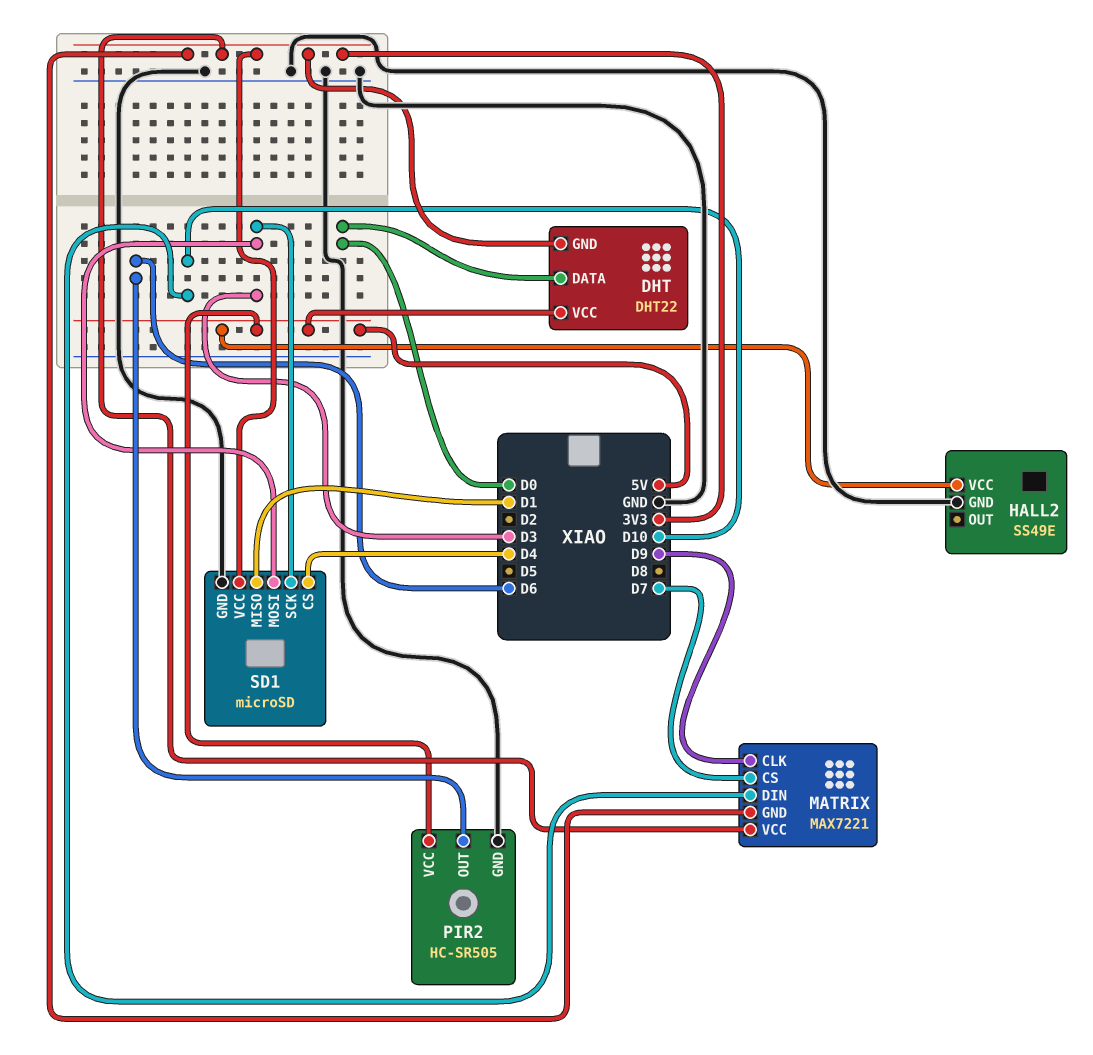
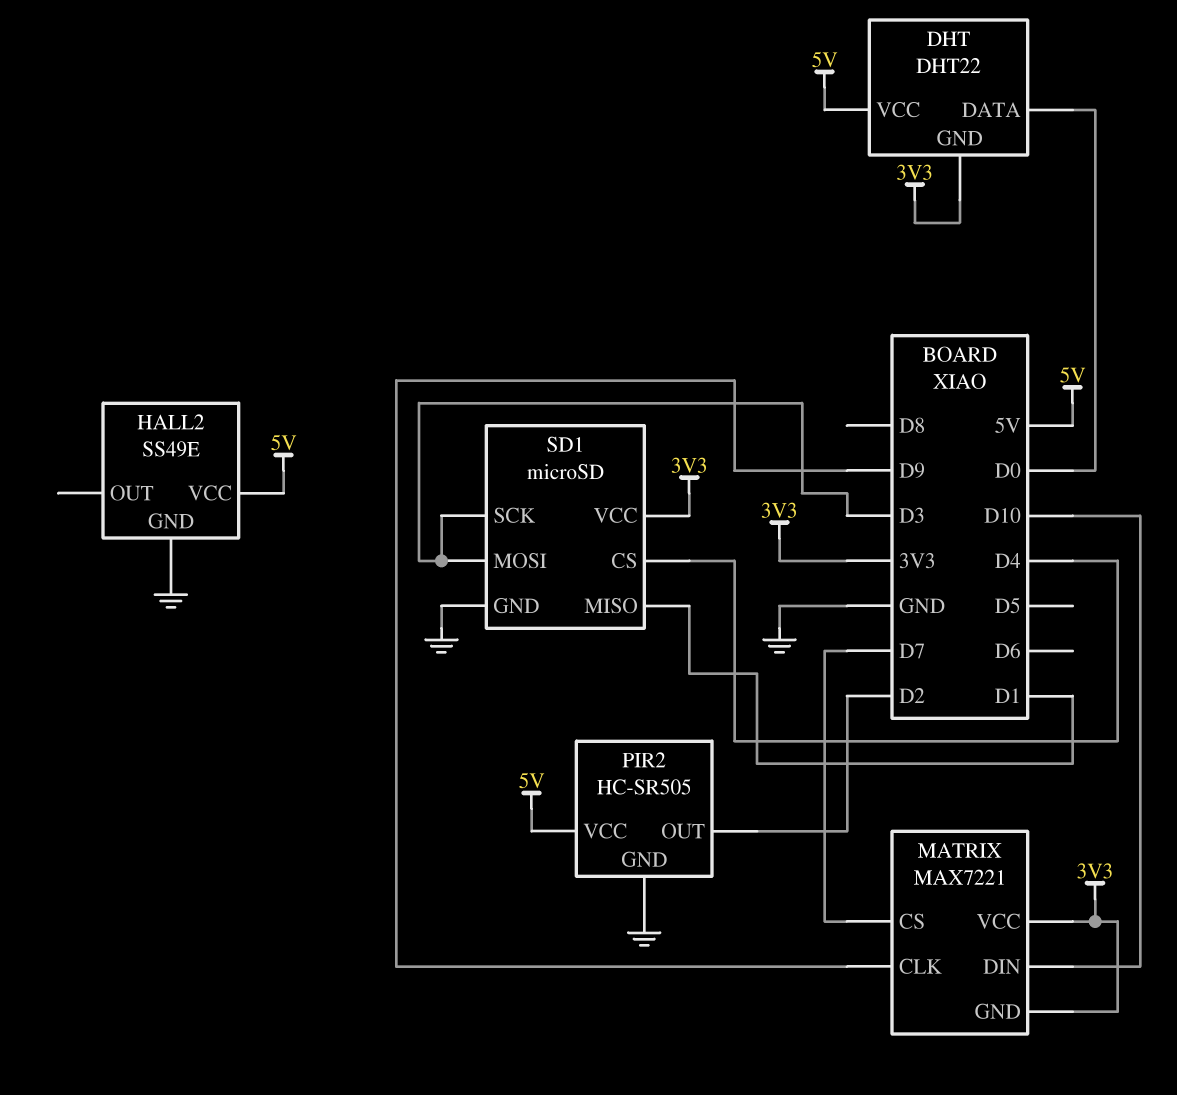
PIR2 pin OUT: D6 -> D2

